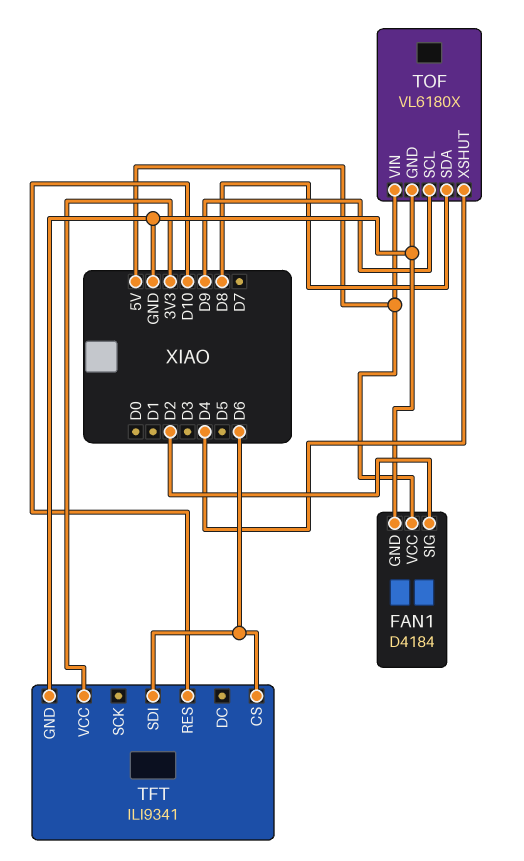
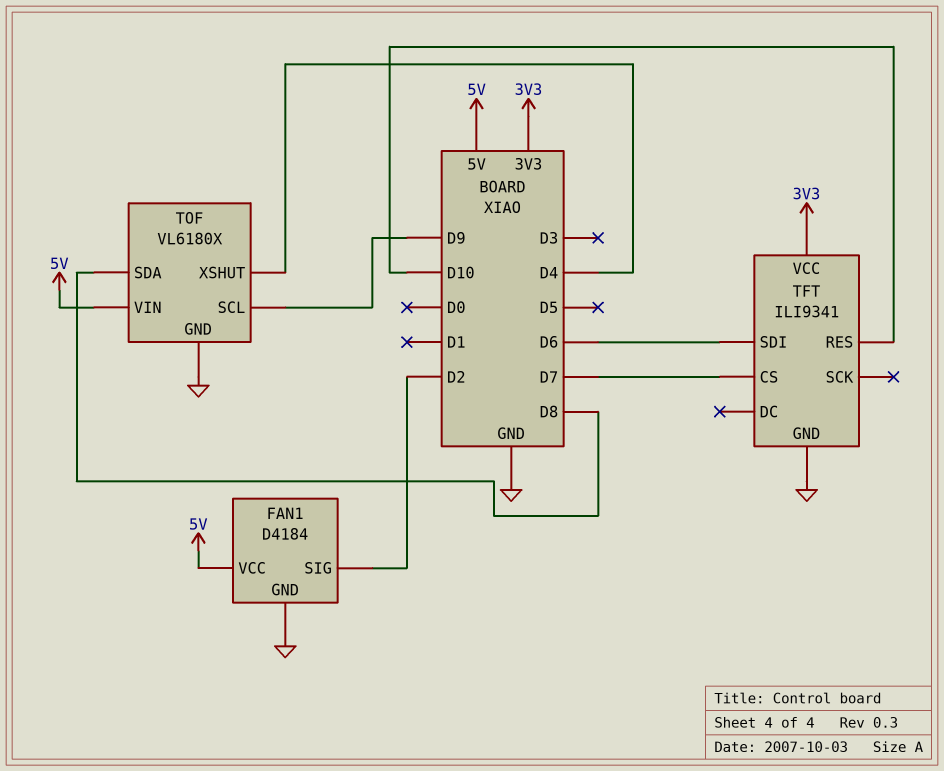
TFT pin CS: D6 -> D7

